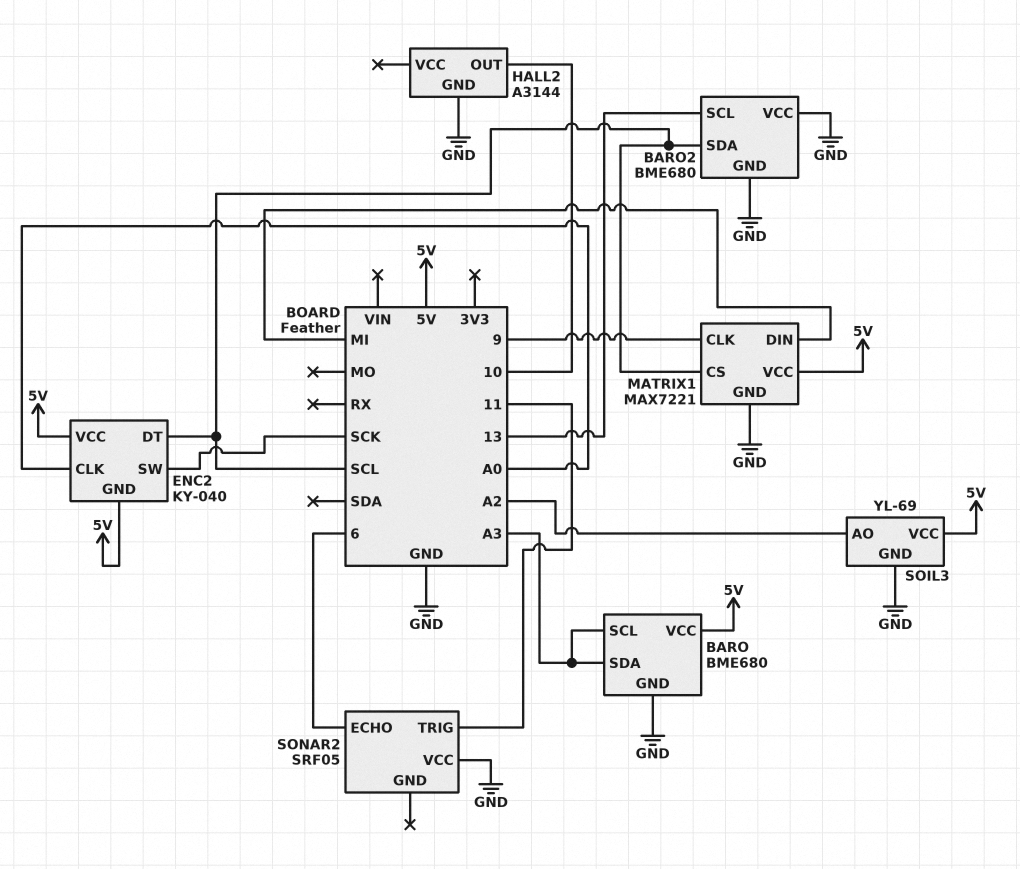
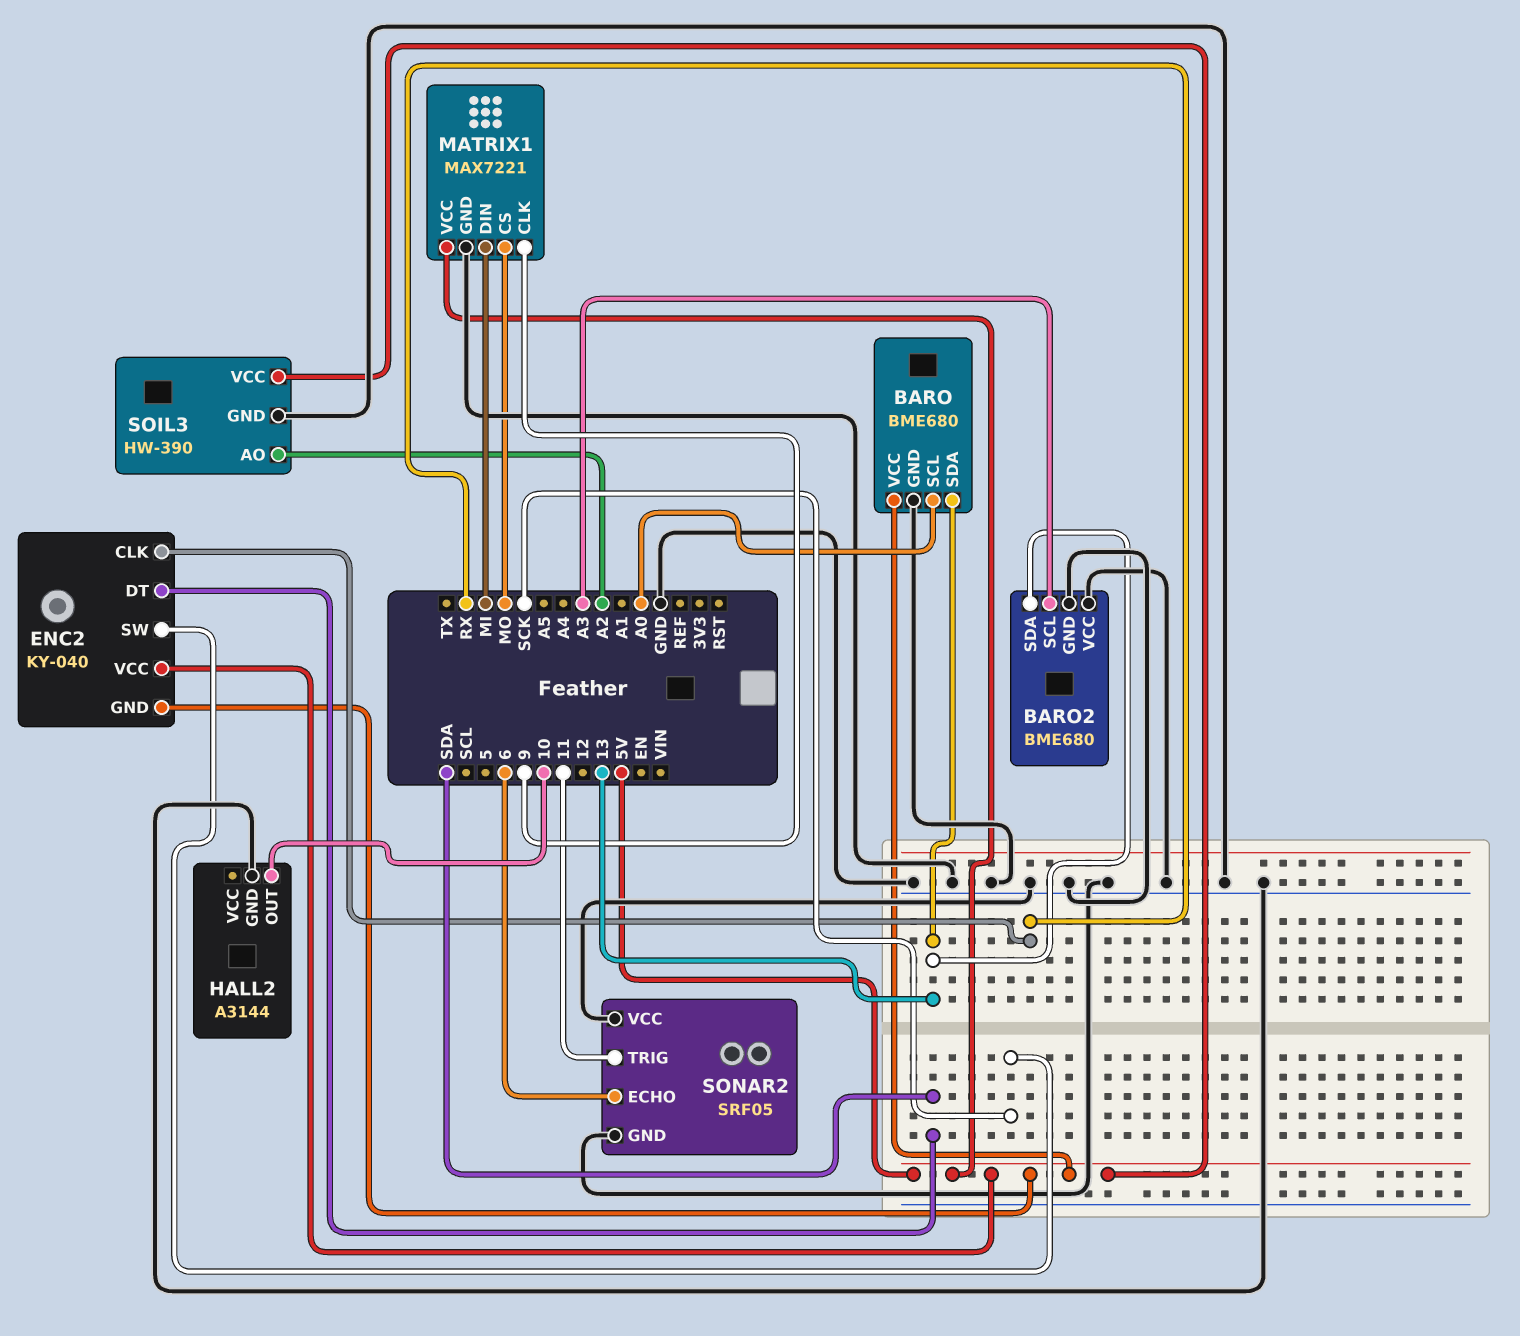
BARO pin SCL: A3 -> A0
BARO pin SDA: A3 -> 13
BARO2 pin SCL: 13 -> A3
BARO2 pin SDA: SCL -> 13
ENC2 pin CLK: A0 -> RX
ENC2 pin DT: SCL -> SDA
MATRIX1 pin CS: SCL -> MO
SOIL3: YL-69 -> HW-390
SONAR2 pin GND: none -> GND

